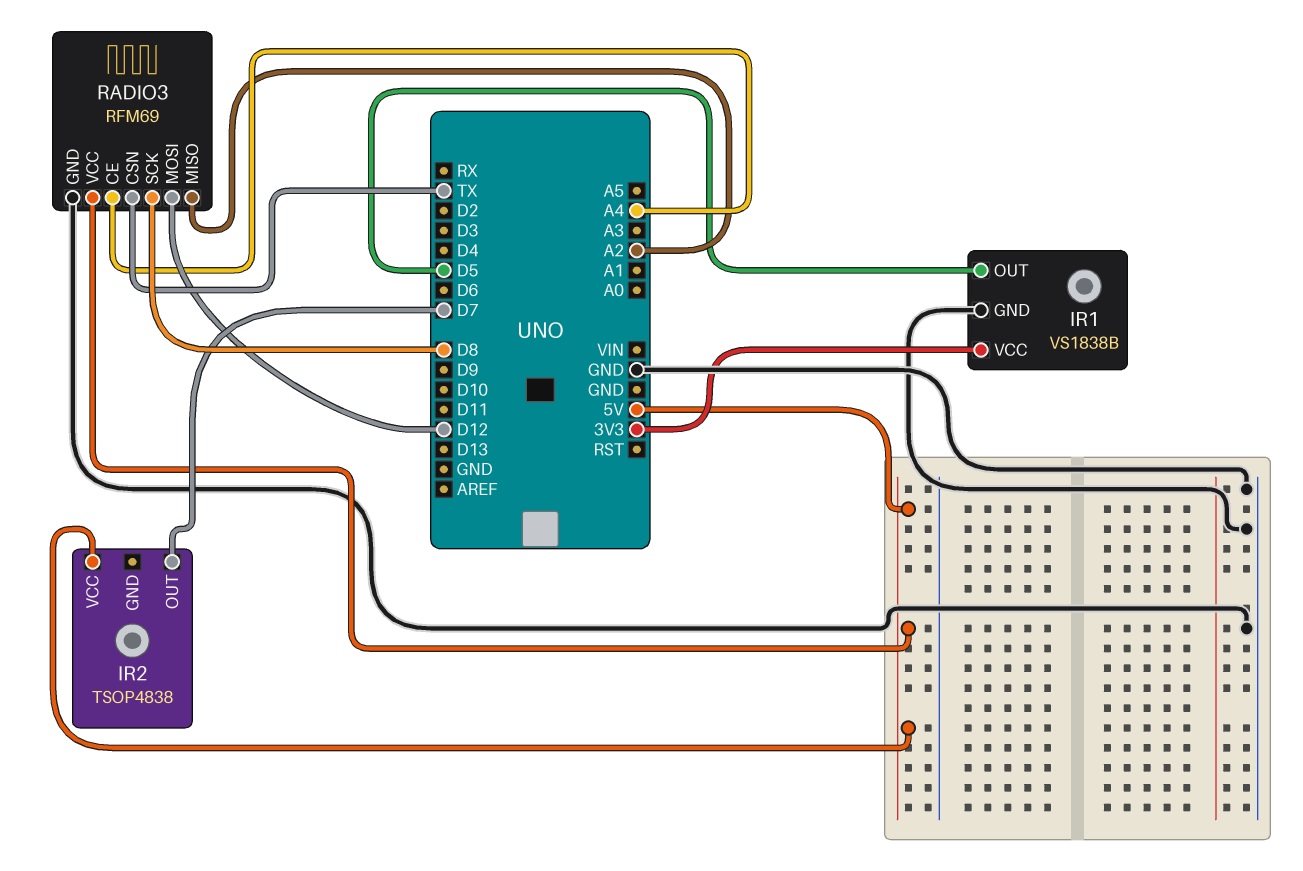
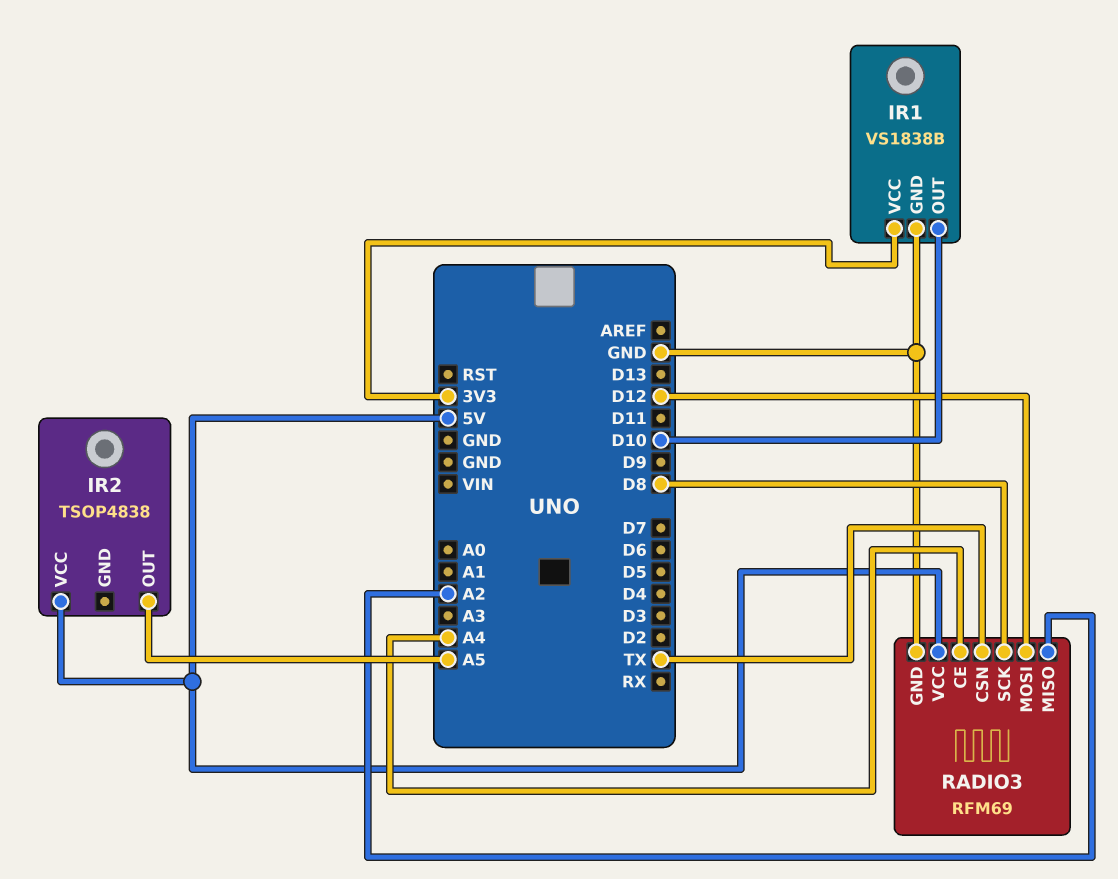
IR1 pin OUT: D5 -> D10
IR2 pin OUT: D7 -> A5

